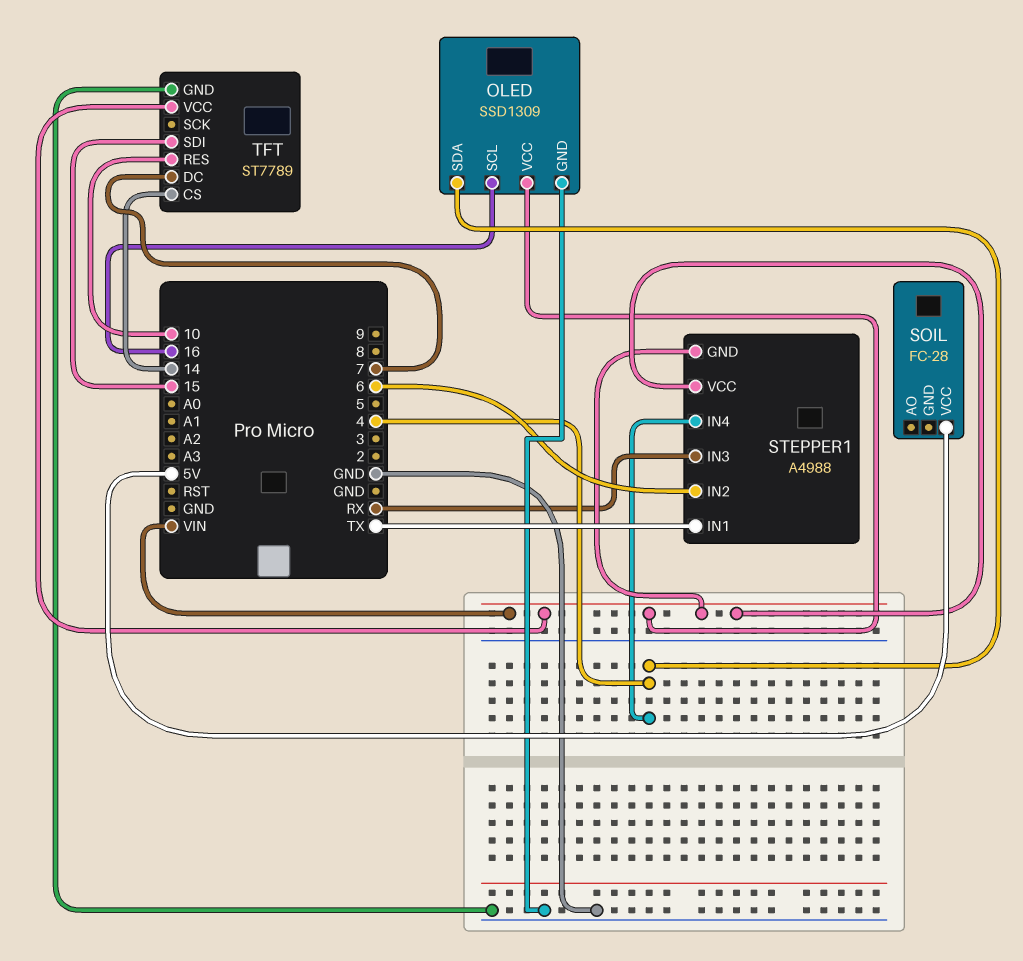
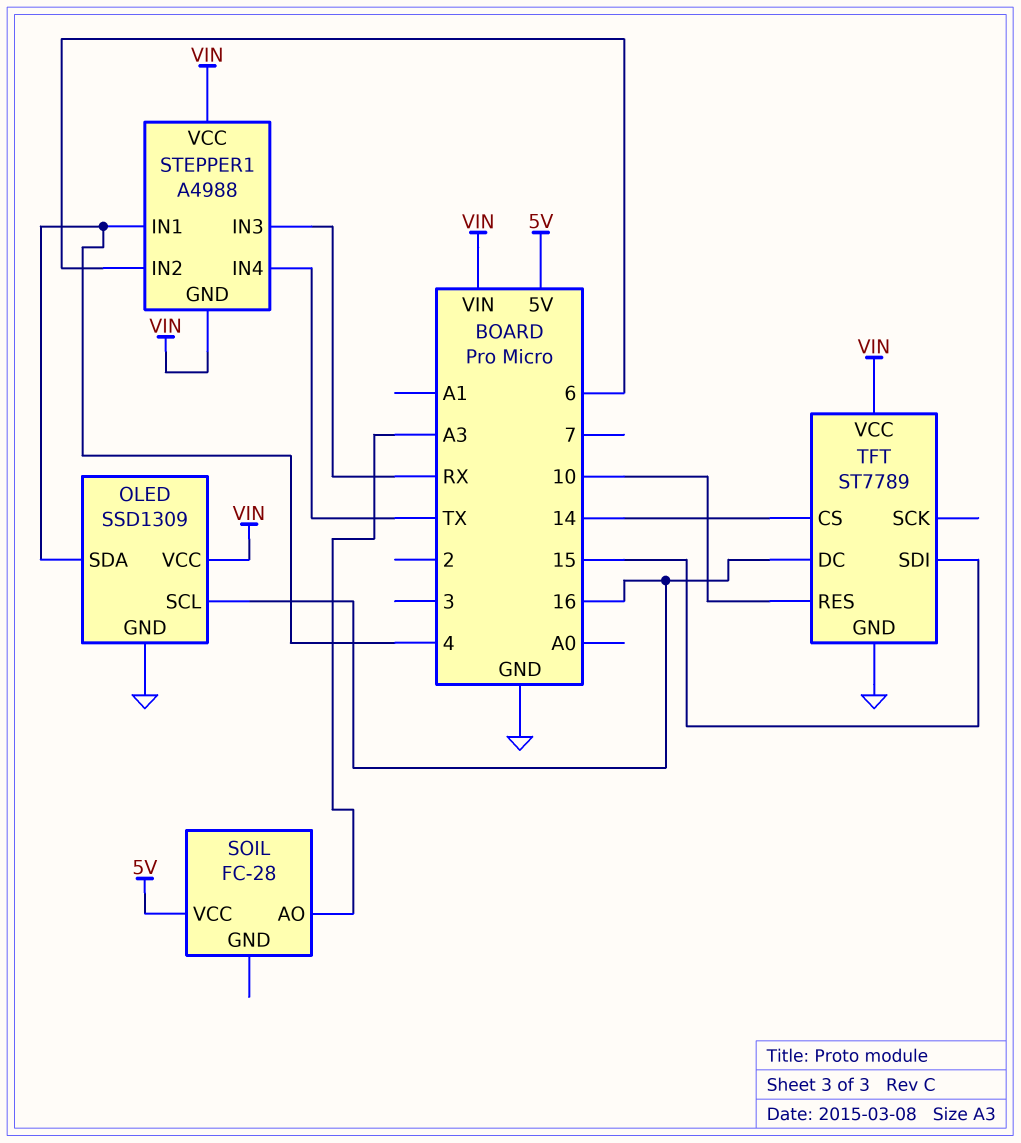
SOIL pin AO: none -> A3
STEPPER1 pin IN1: TX -> 4
STEPPER1 pin IN4: 4 -> TX
TFT pin DC: 7 -> 16

